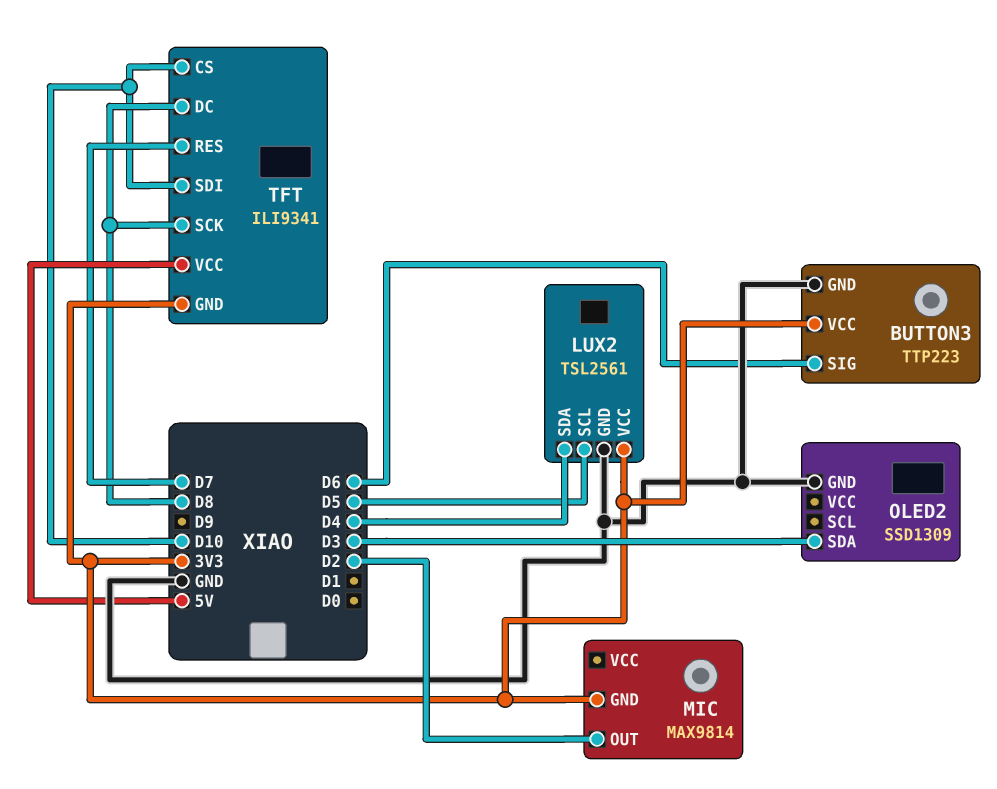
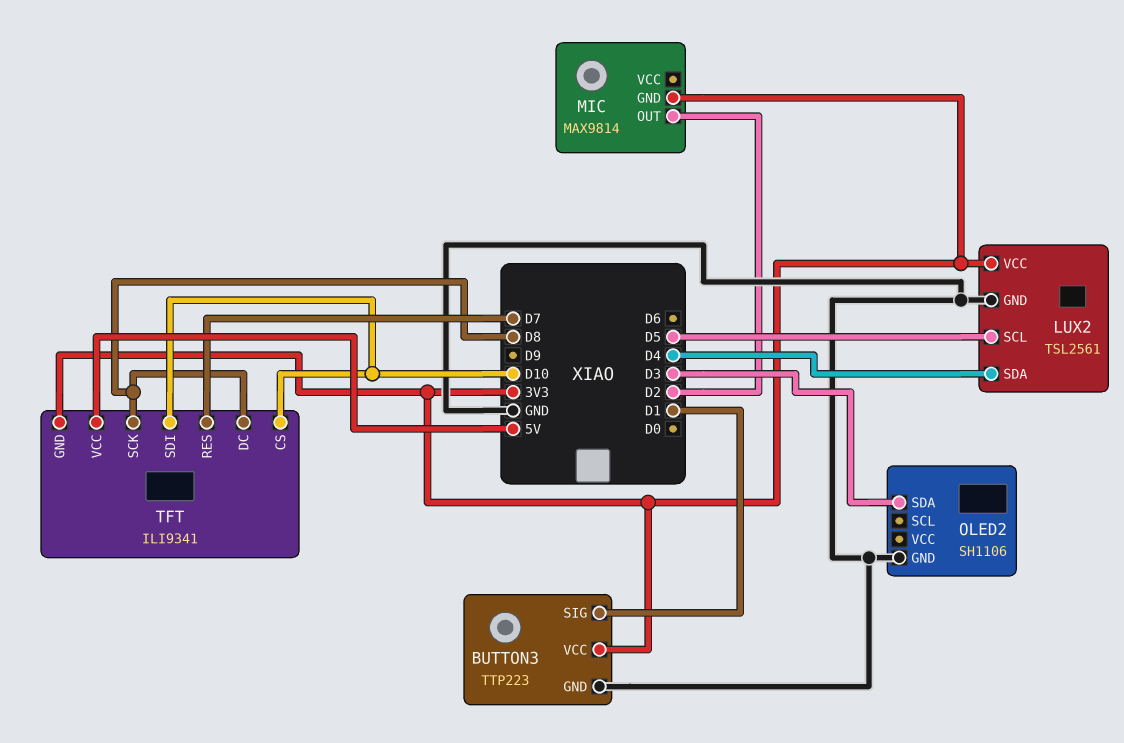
BUTTON3 pin SIG: D6 -> D1
OLED2: SSD1309 -> SH1106

